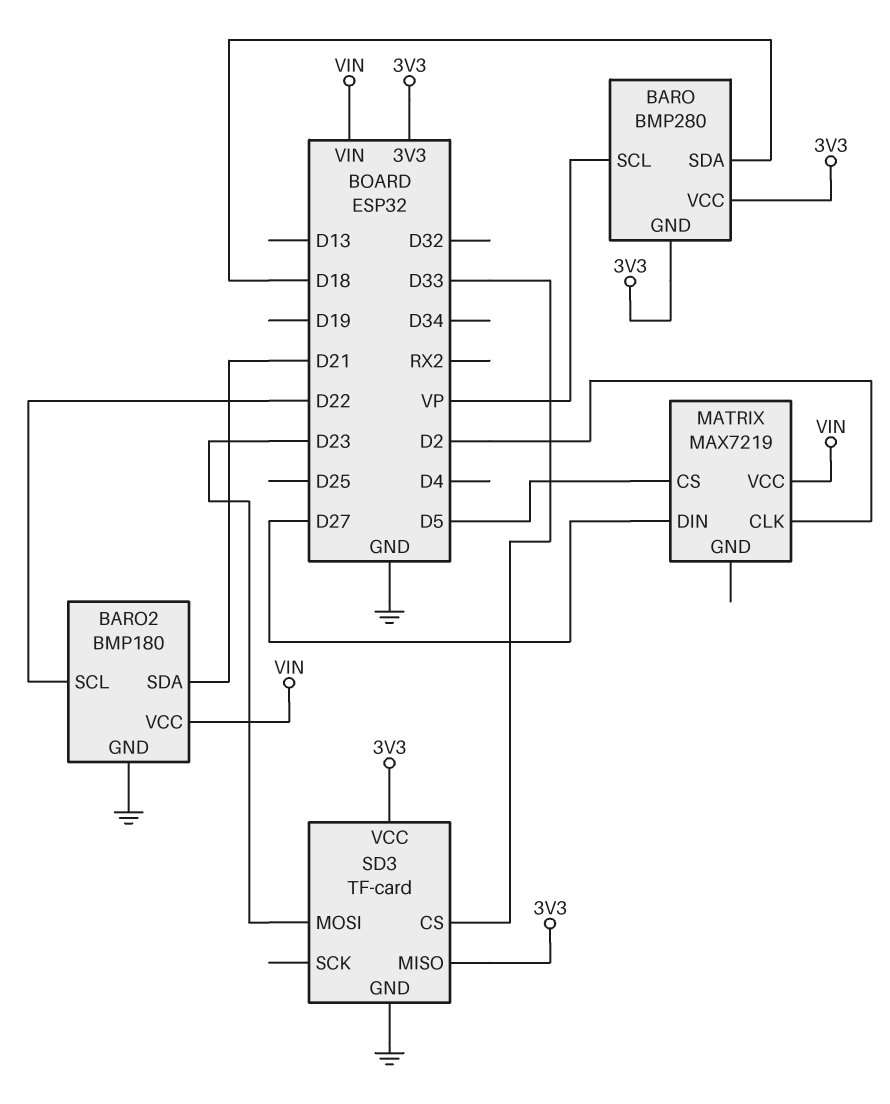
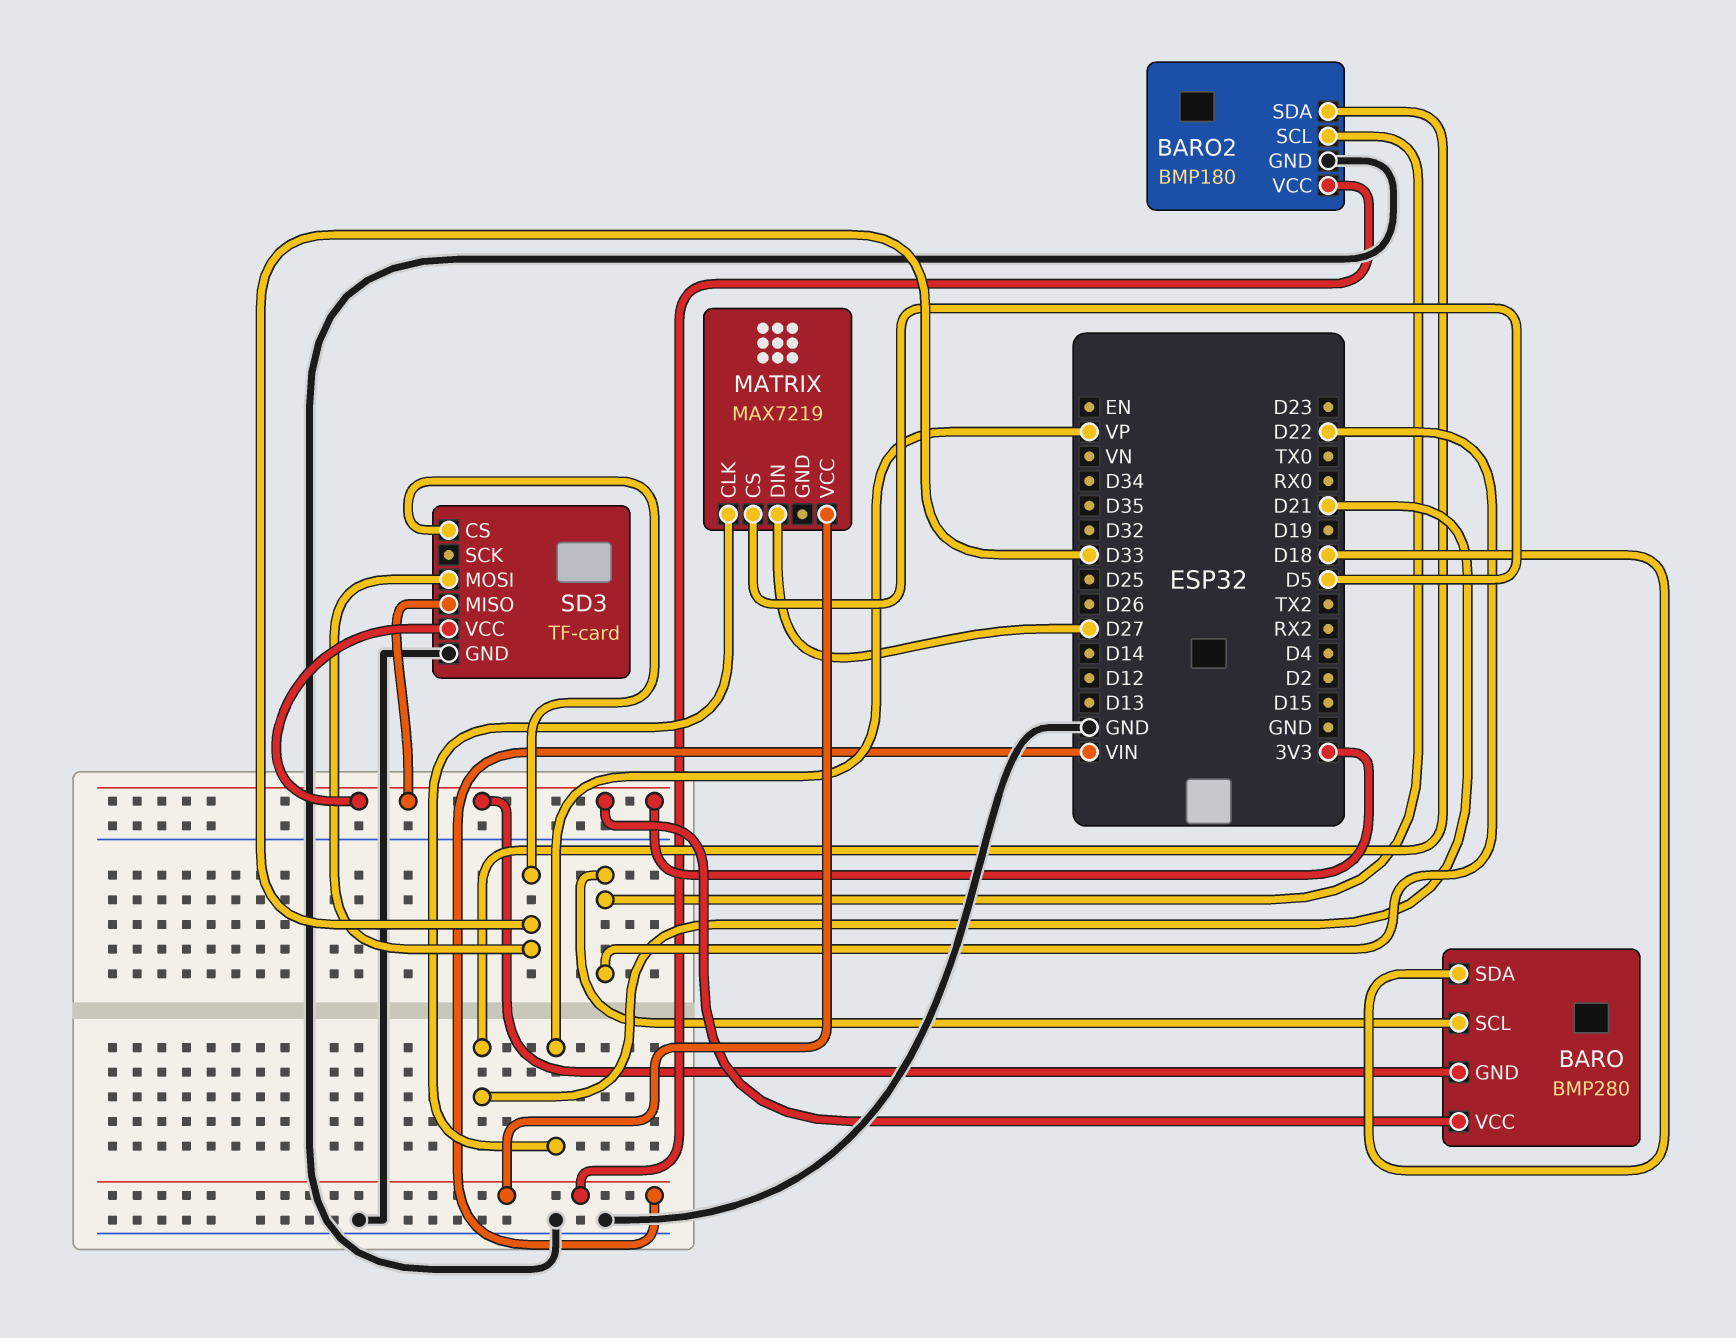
BARO pin SCL: VP -> D22
MATRIX pin CLK: D2 -> VP
SD3 pin MOSI: D23 -> D33

